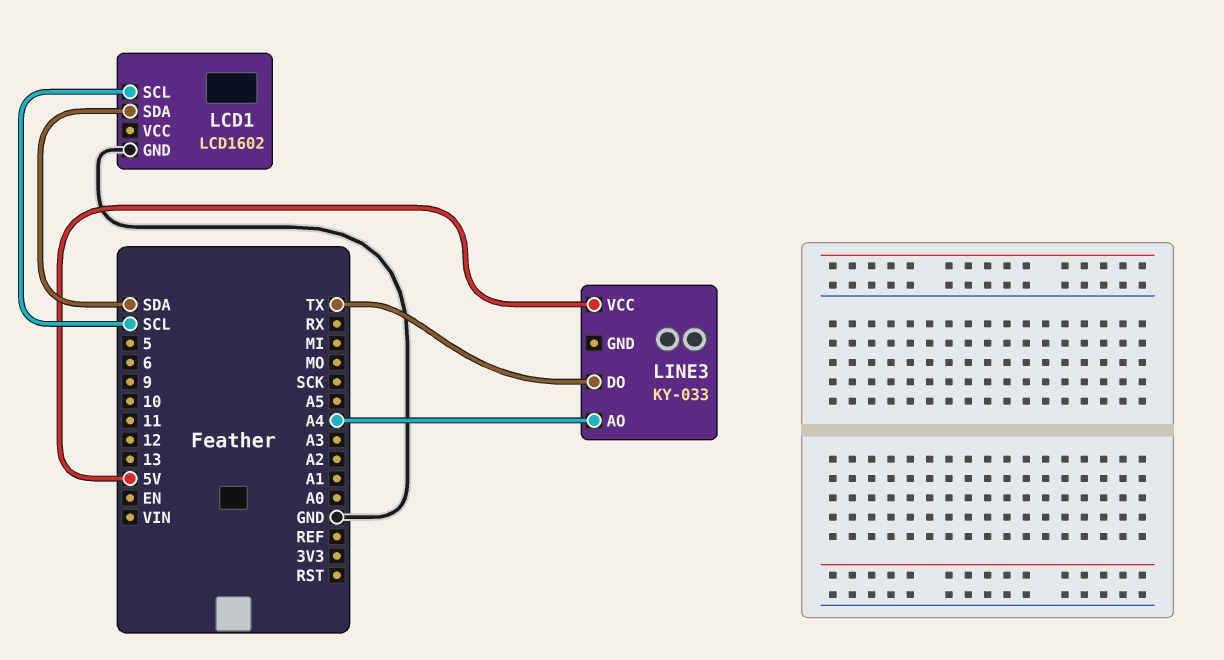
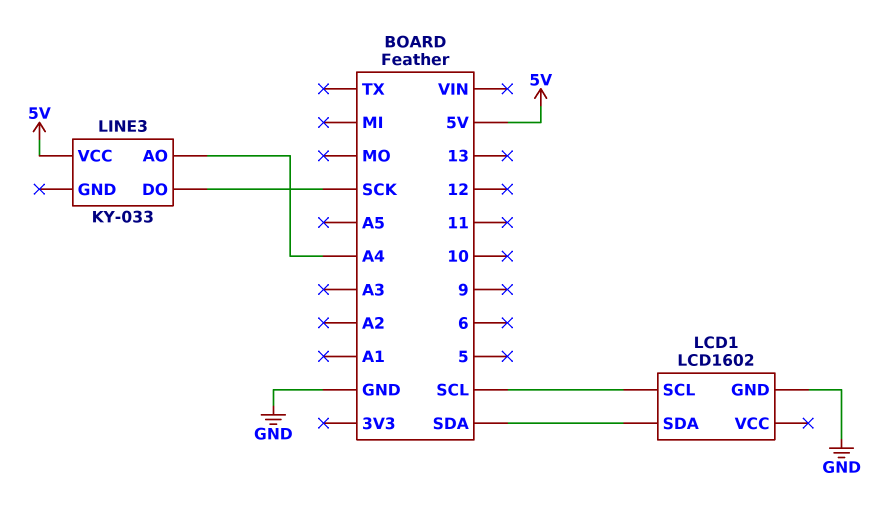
LINE3 pin DO: TX -> SCK

